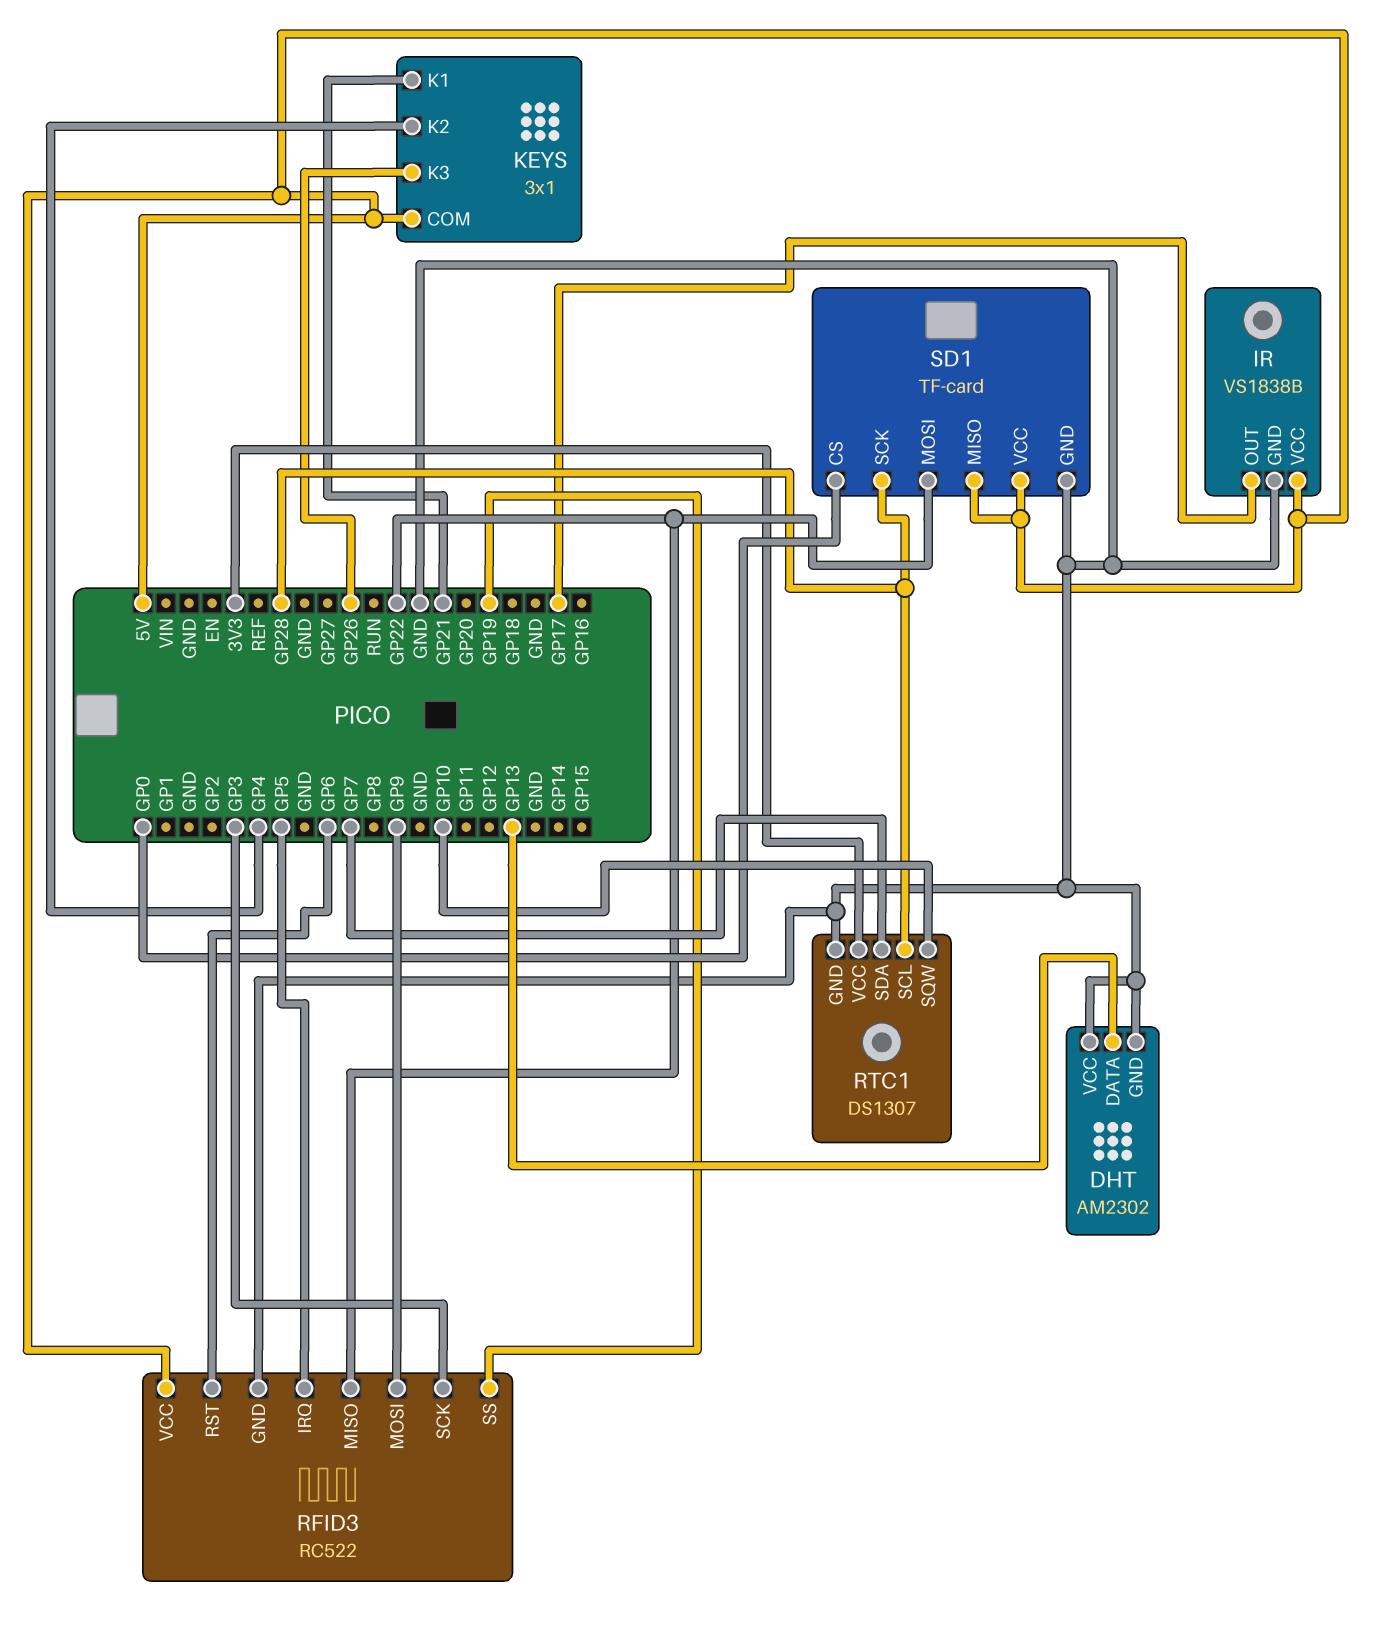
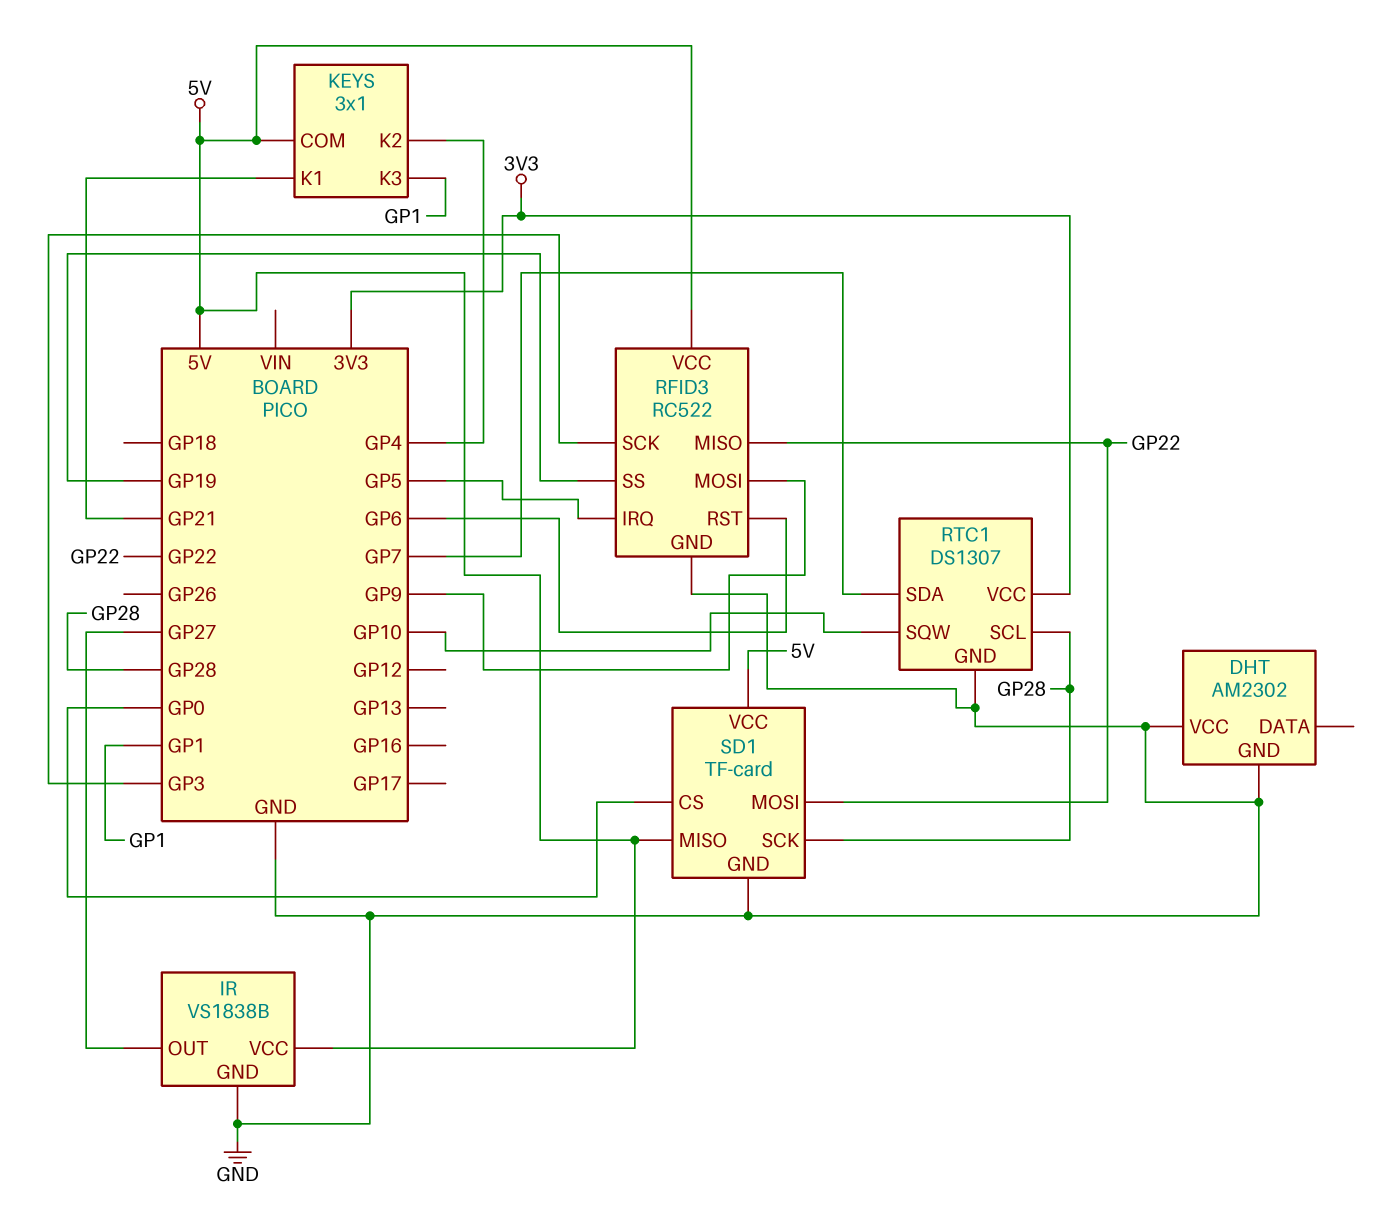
DHT pin DATA: GP13 -> none
IR pin OUT: GP17 -> GP27
KEYS pin K3: GP26 -> GP1

